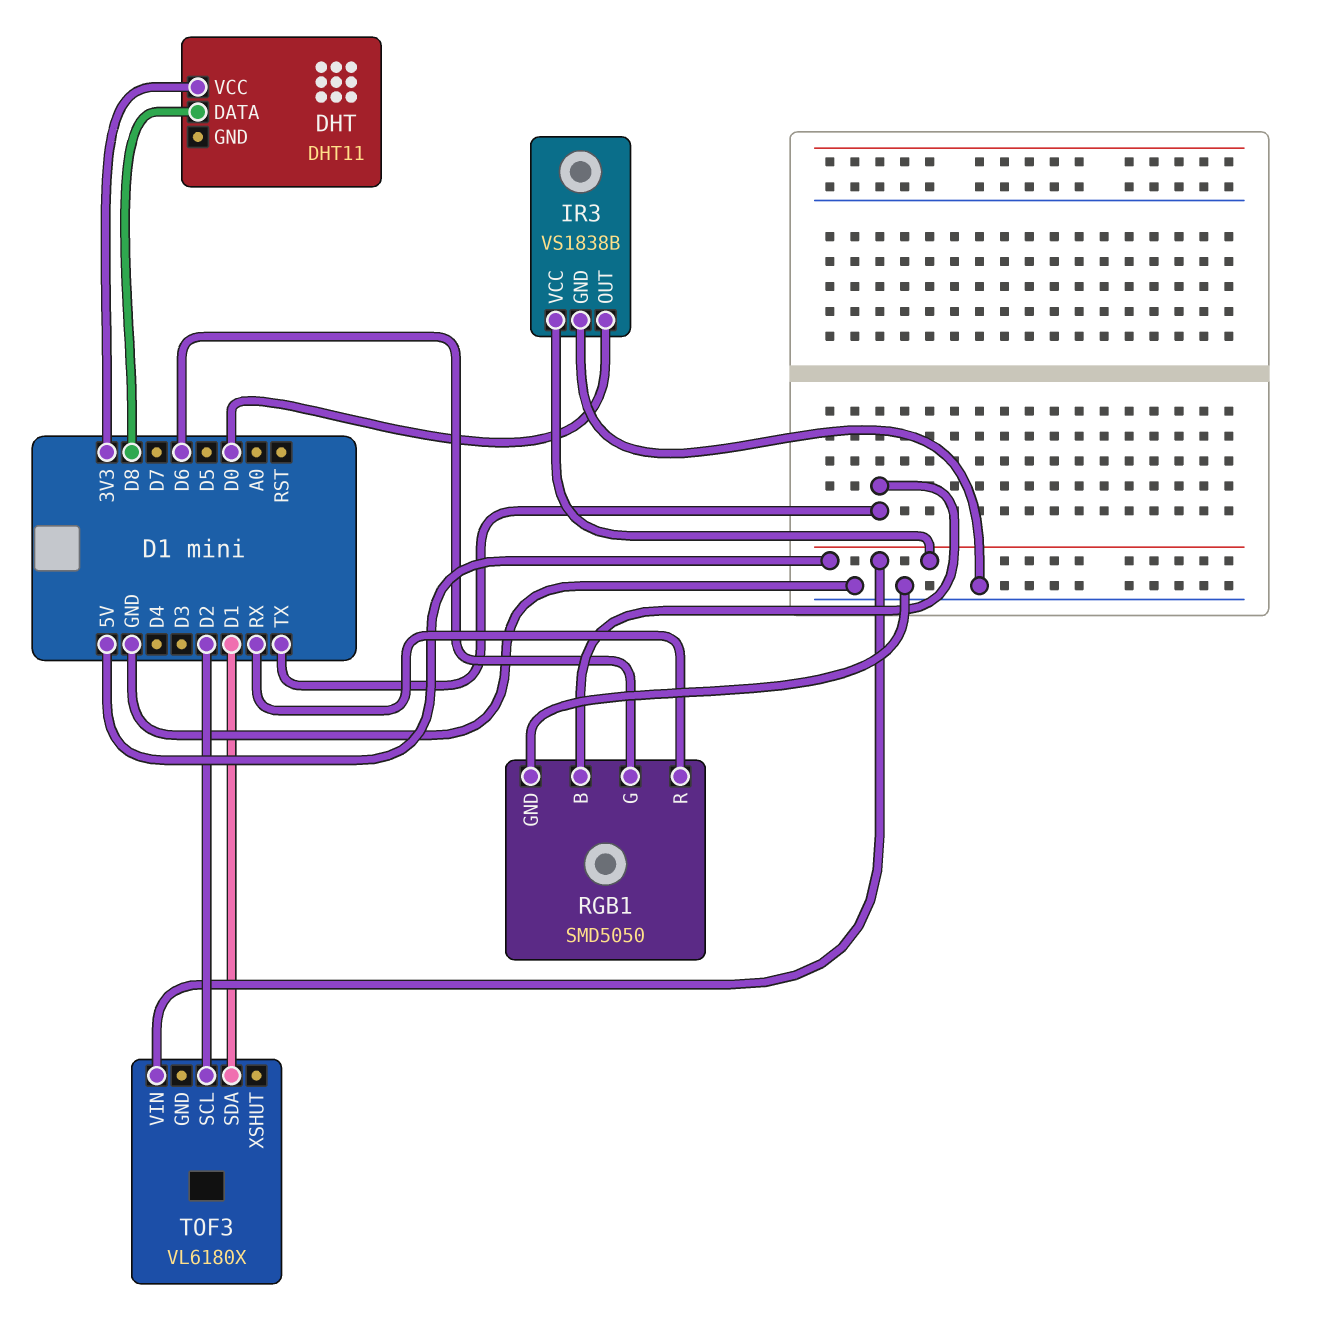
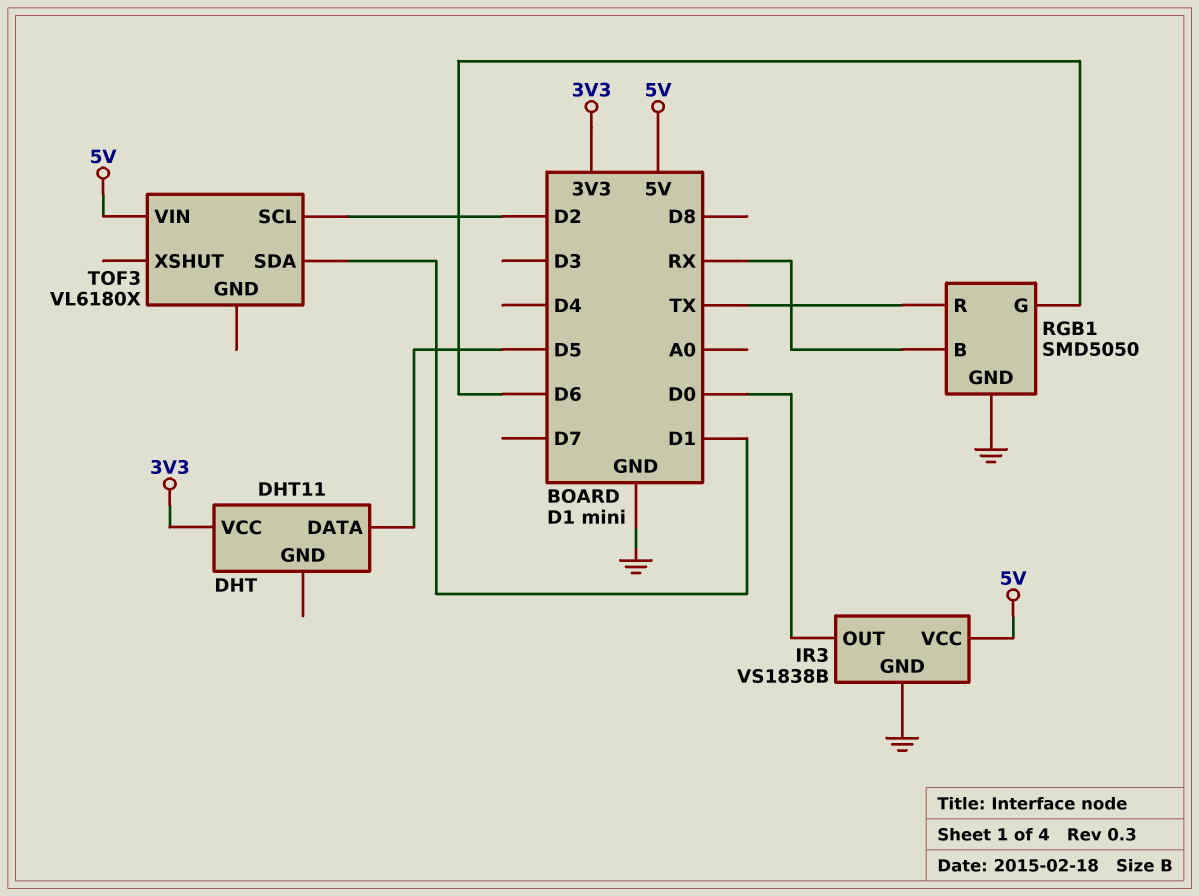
DHT pin DATA: D8 -> D5
RGB1 pin B: TX -> RX
RGB1 pin R: RX -> TX

